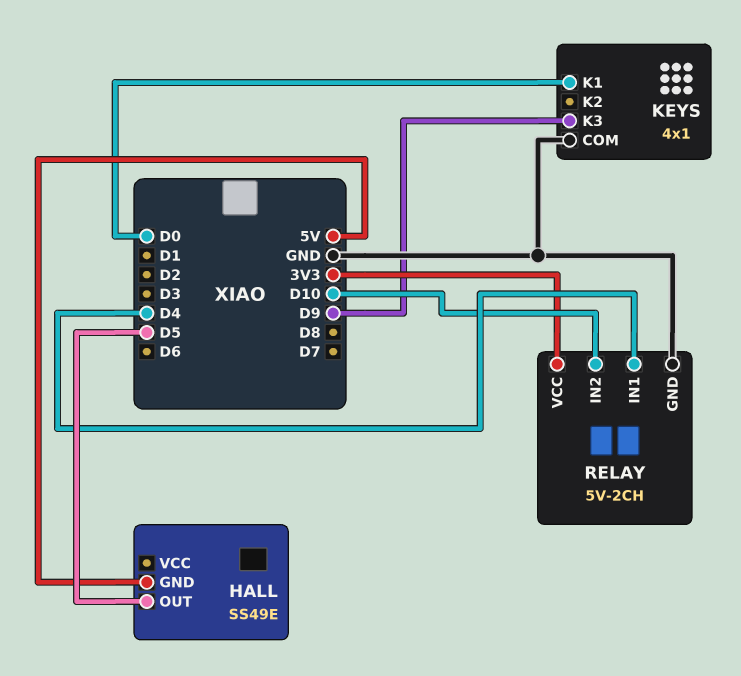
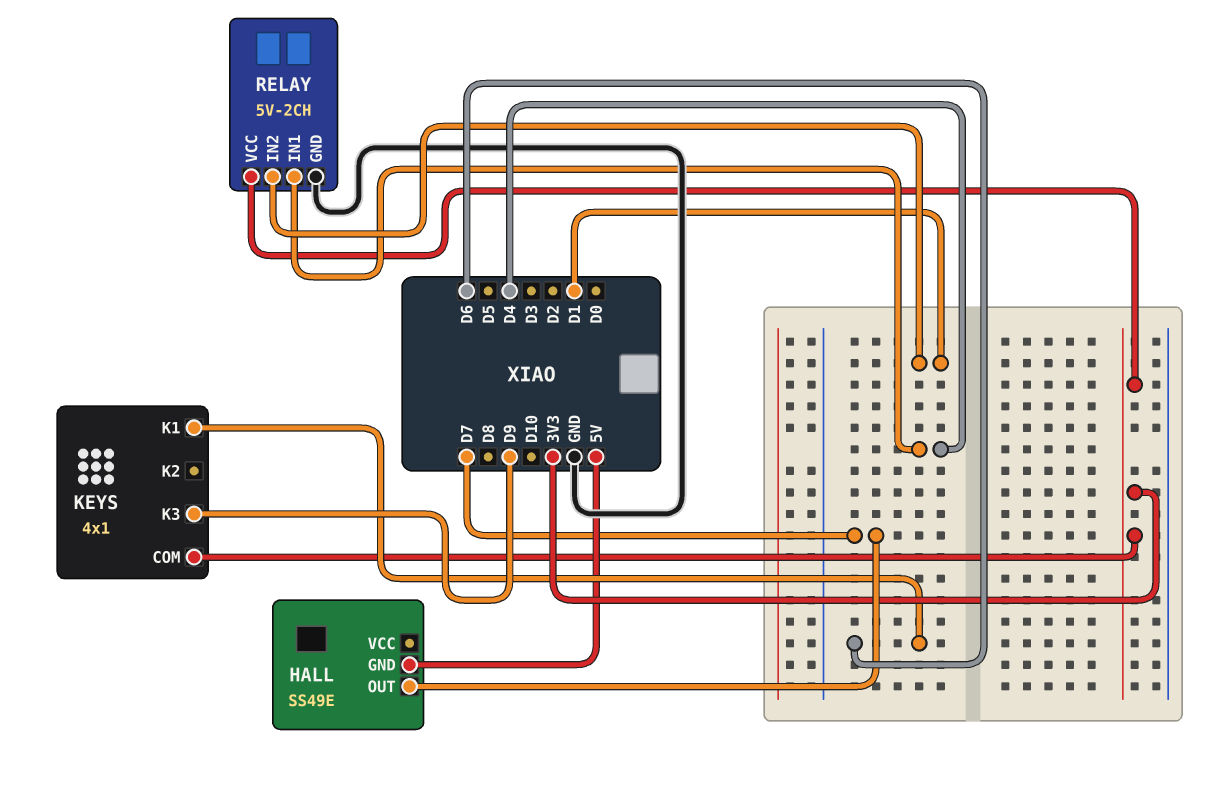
HALL pin OUT: D5 -> D7
KEYS pin COM: GND -> 3V3
KEYS pin K1: D0 -> D6
RELAY pin IN2: D10 -> D1

